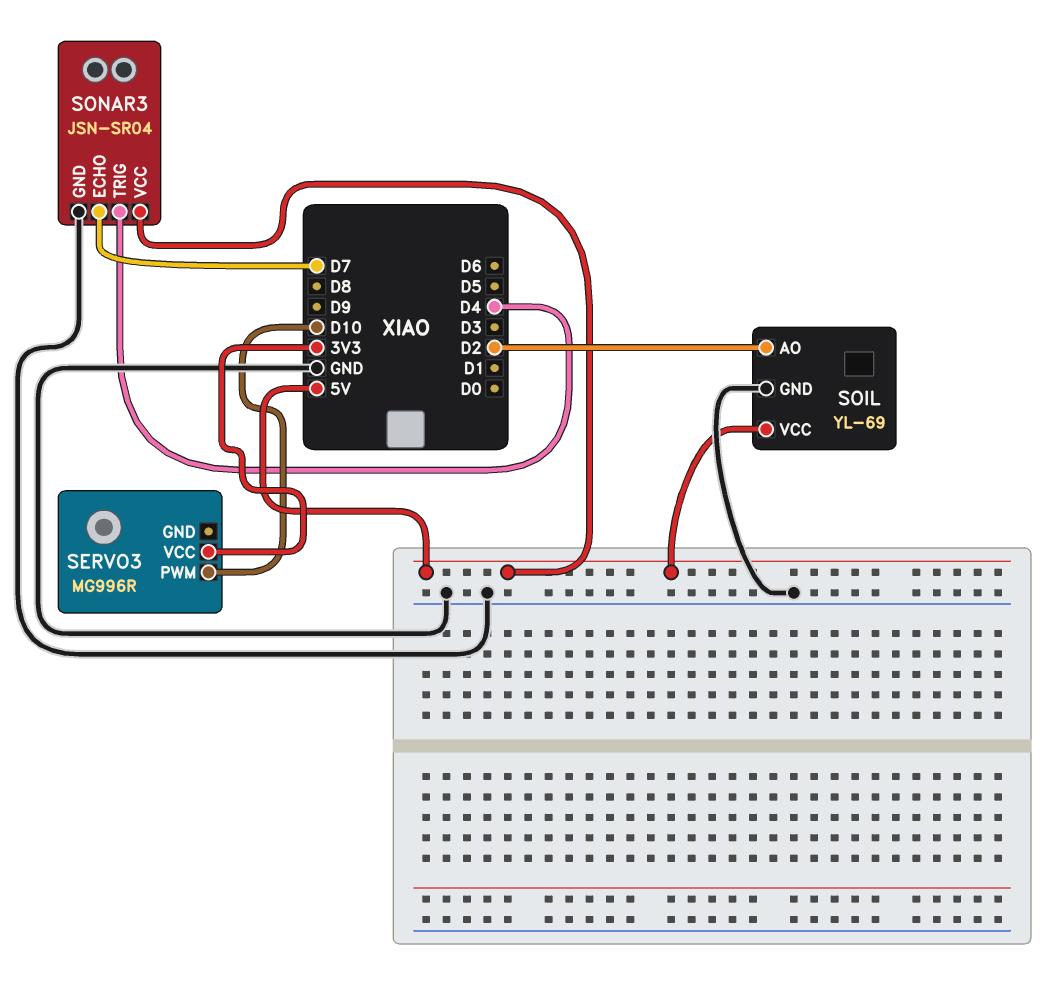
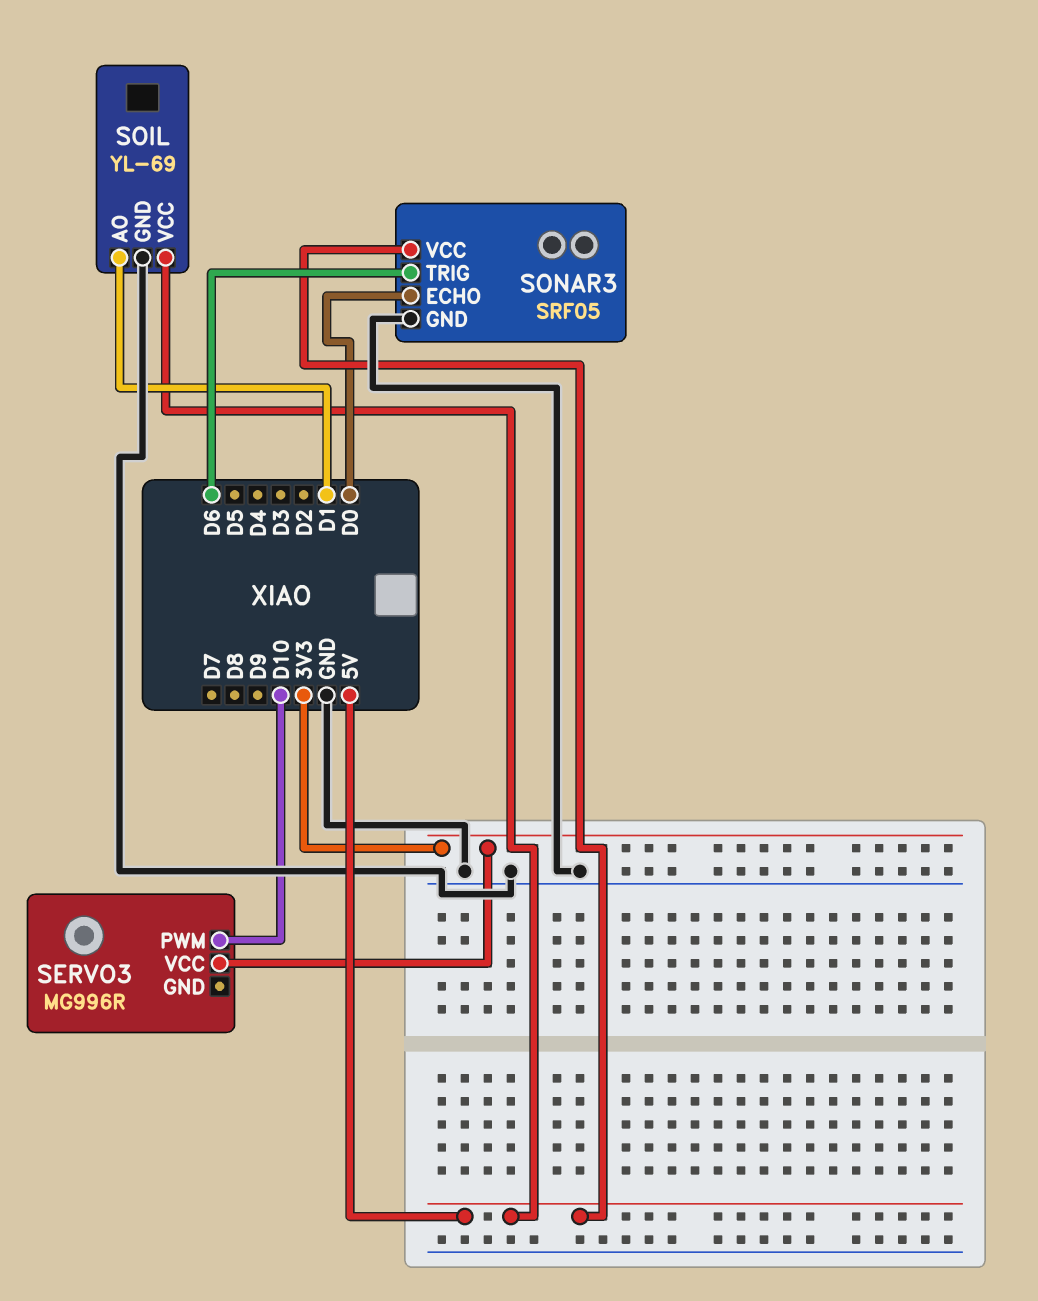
SOIL pin AO: D2 -> D1
SONAR3: JSN-SR04 -> SRF05
SONAR3 pin ECHO: D7 -> D0
SONAR3 pin TRIG: D4 -> D6

